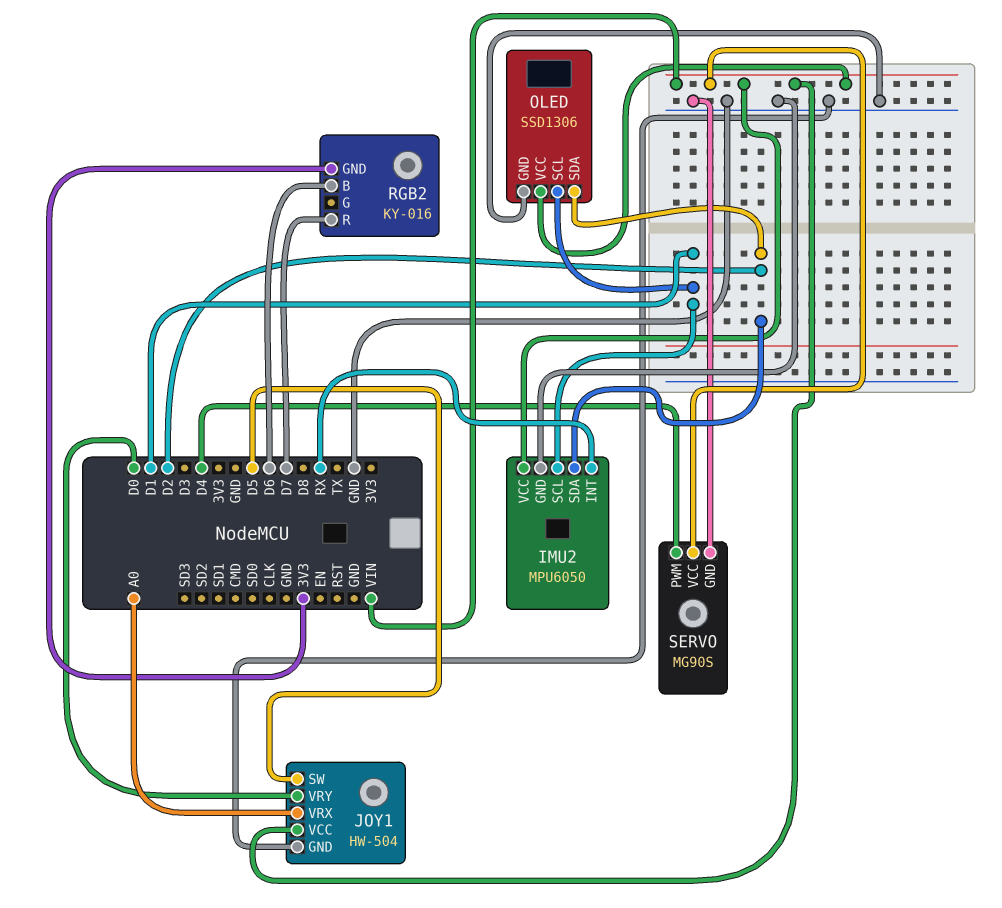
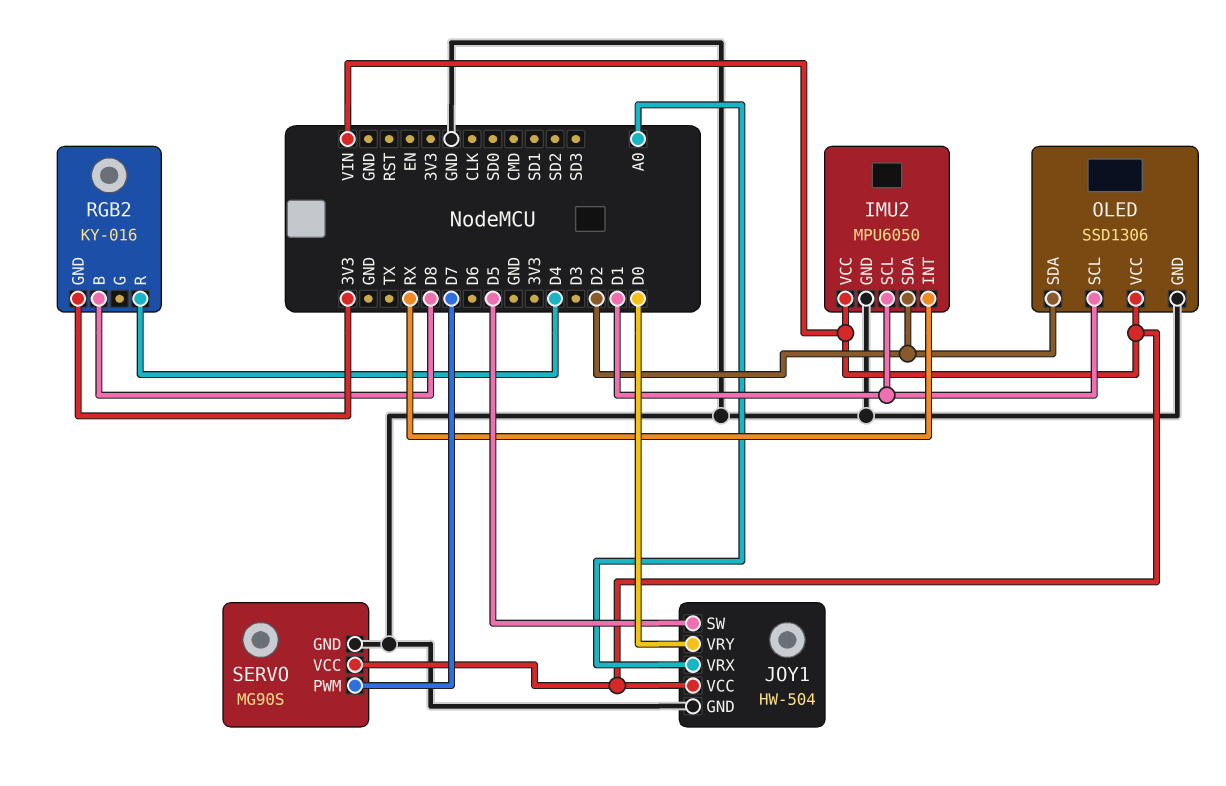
RGB2 pin B: D6 -> D8
RGB2 pin R: D7 -> D4
SERVO pin PWM: D4 -> D7

